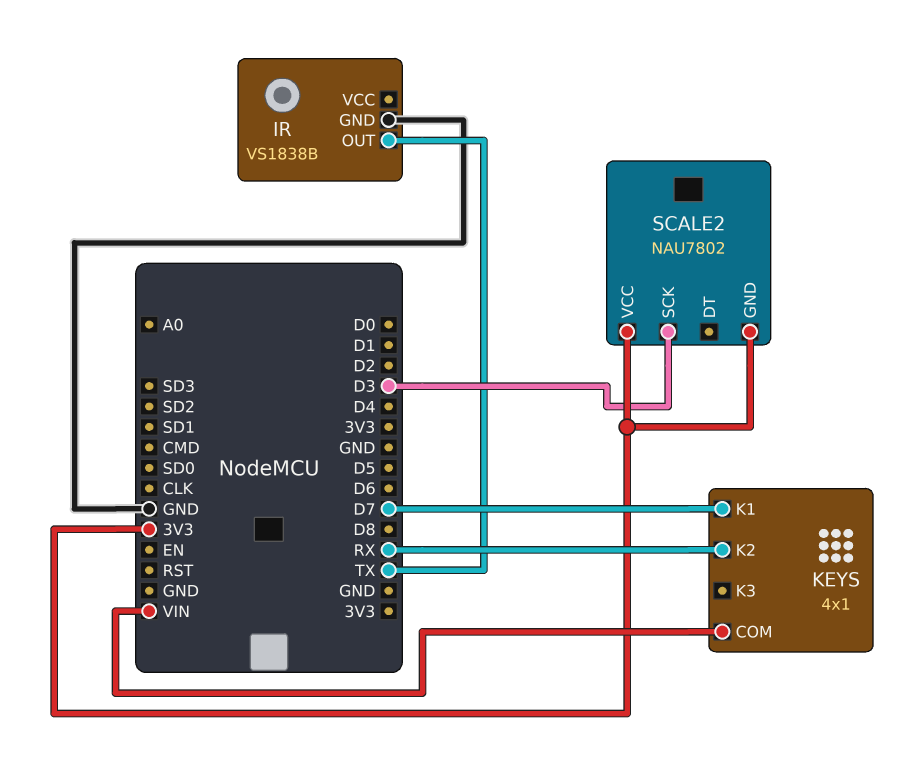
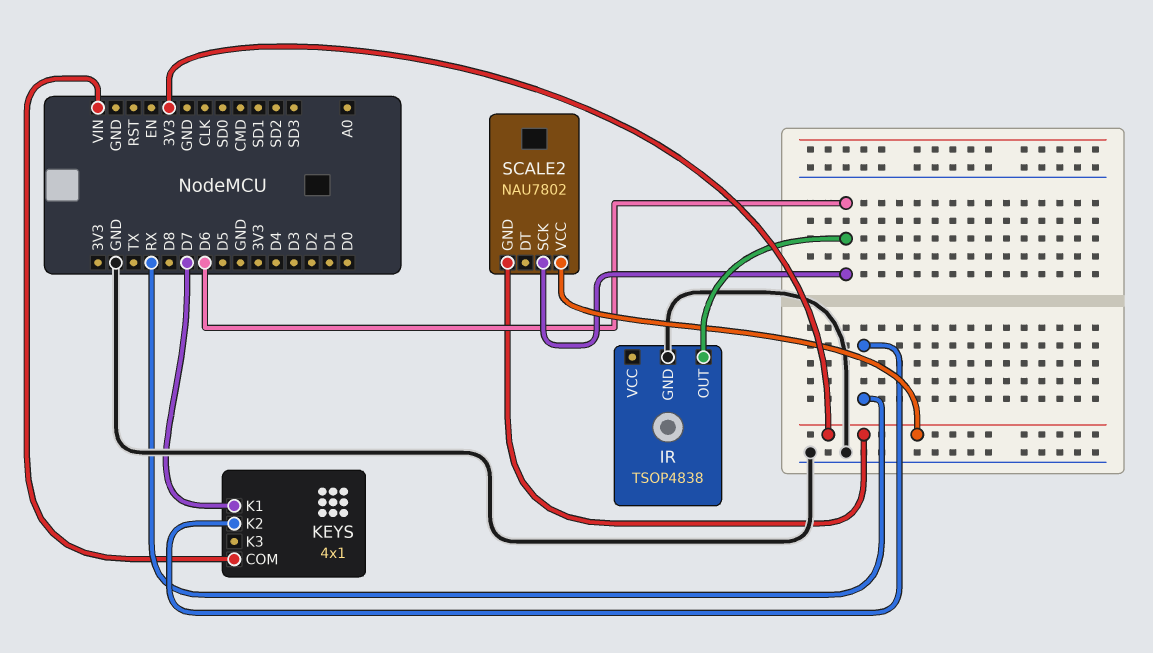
IR: VS1838B -> TSOP4838
IR pin OUT: TX -> D6
SCALE2 pin SCK: D3 -> D6

